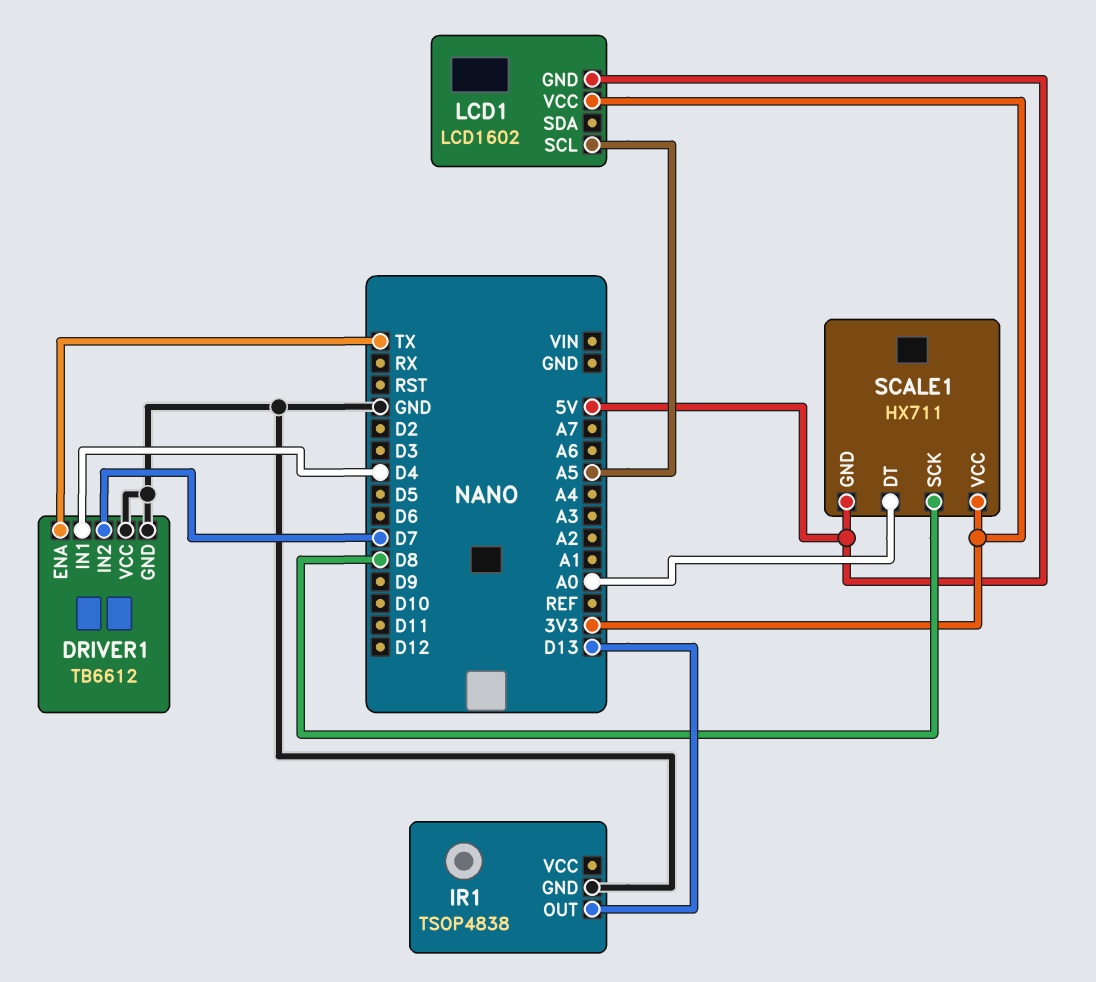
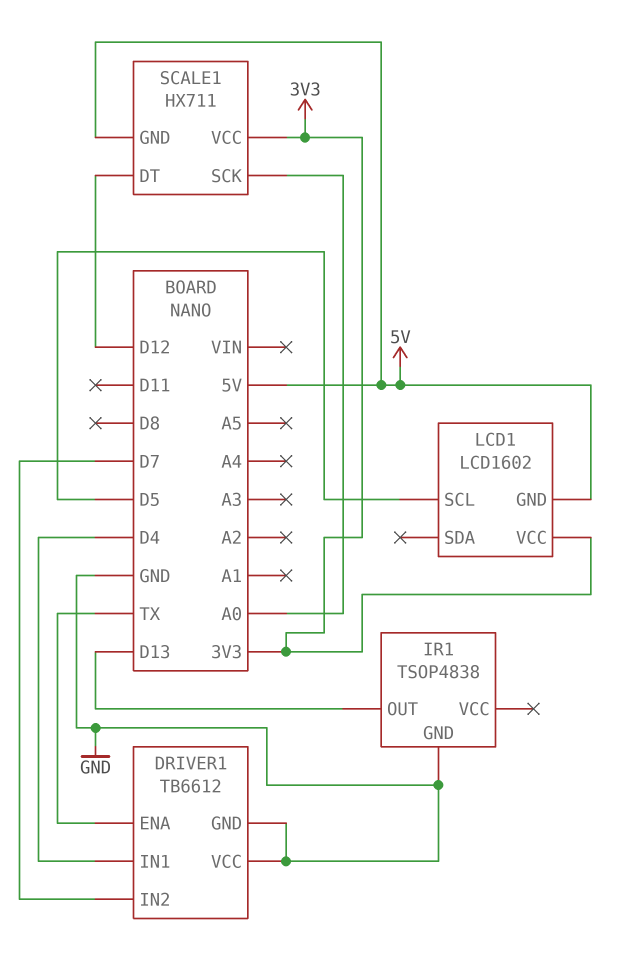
LCD1 pin SCL: A5 -> D5
SCALE1 pin DT: A0 -> D12
SCALE1 pin SCK: D8 -> A0

